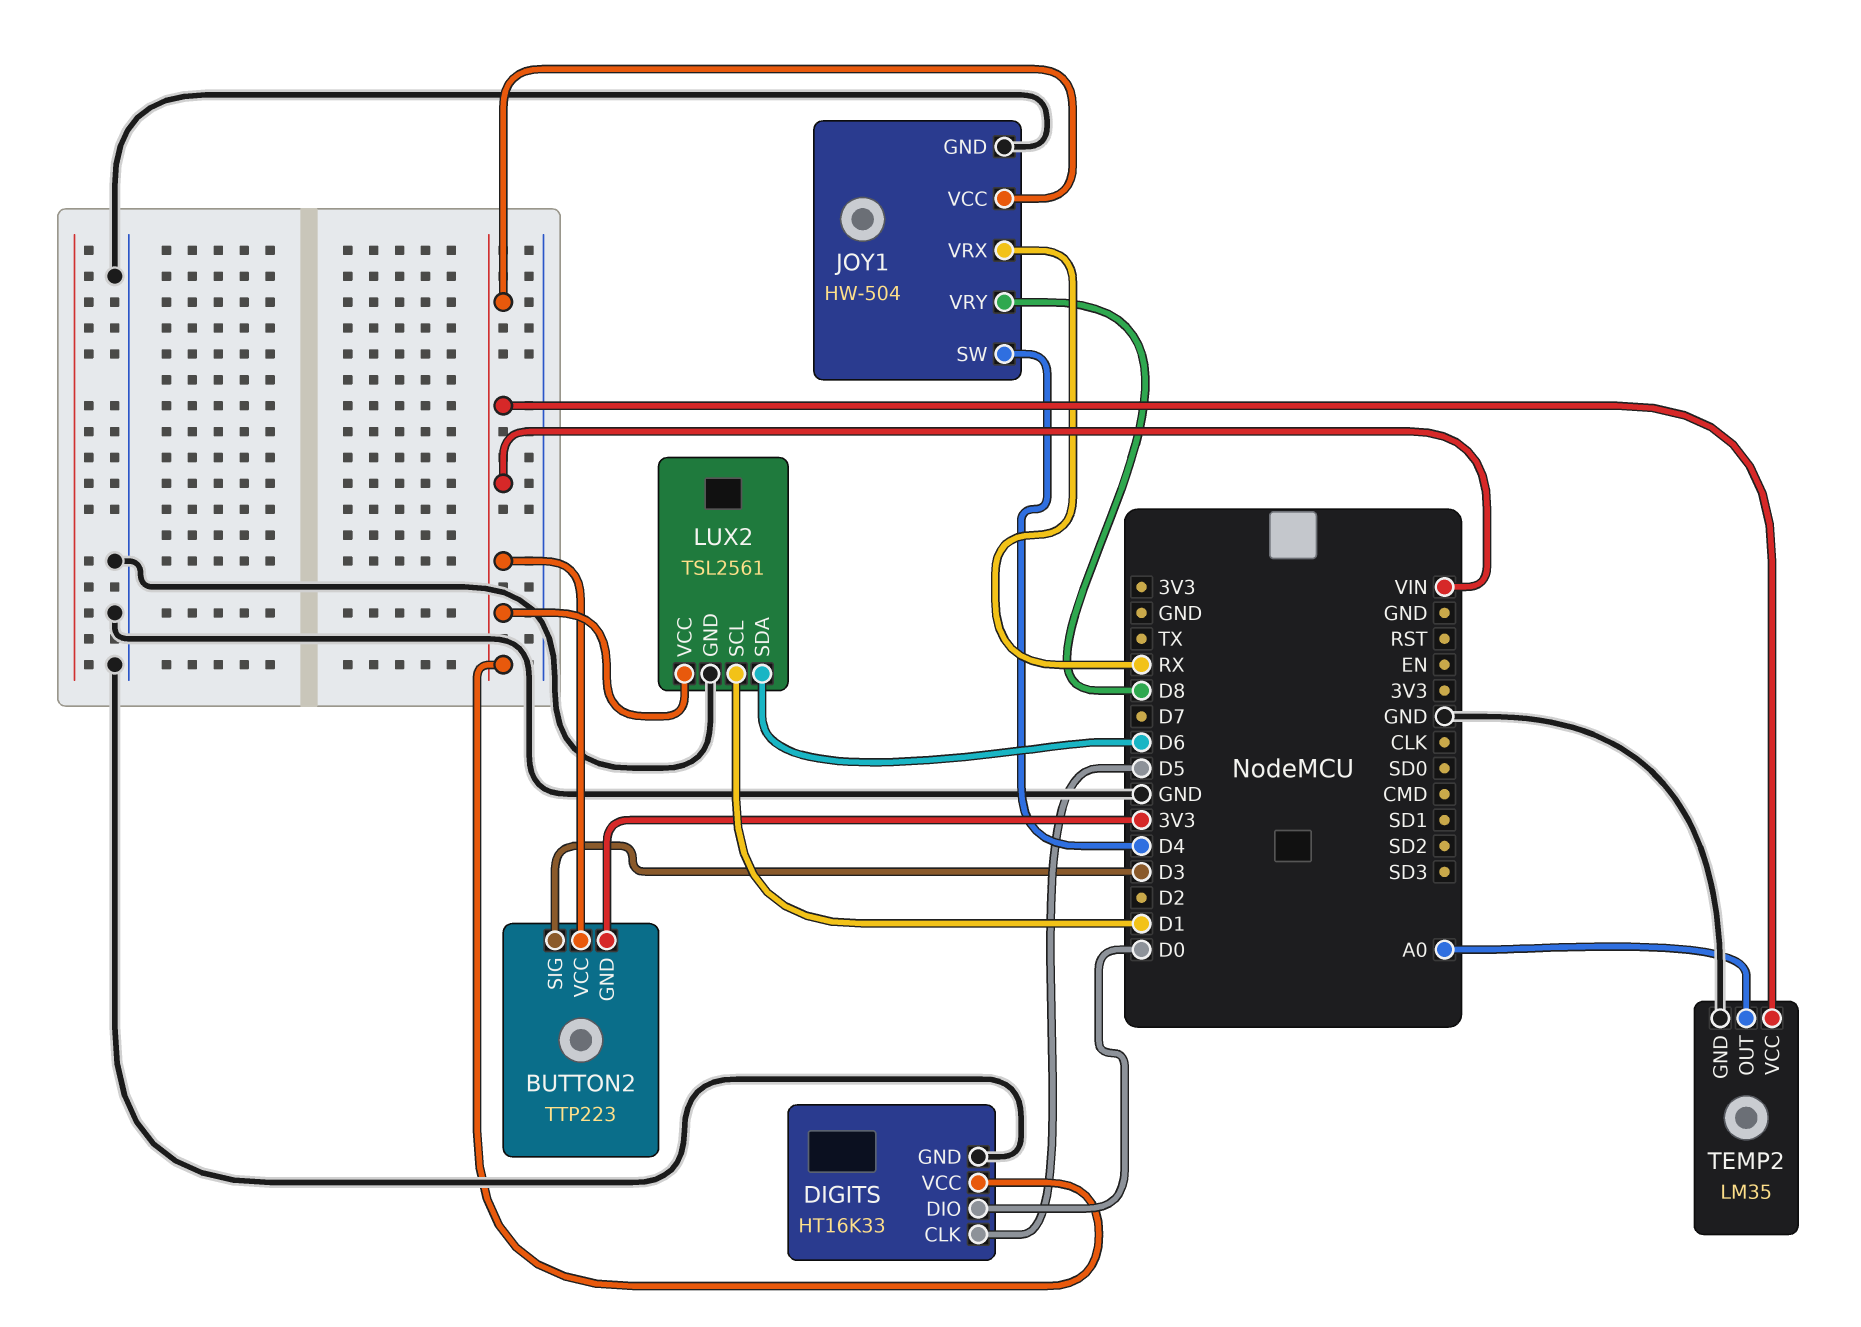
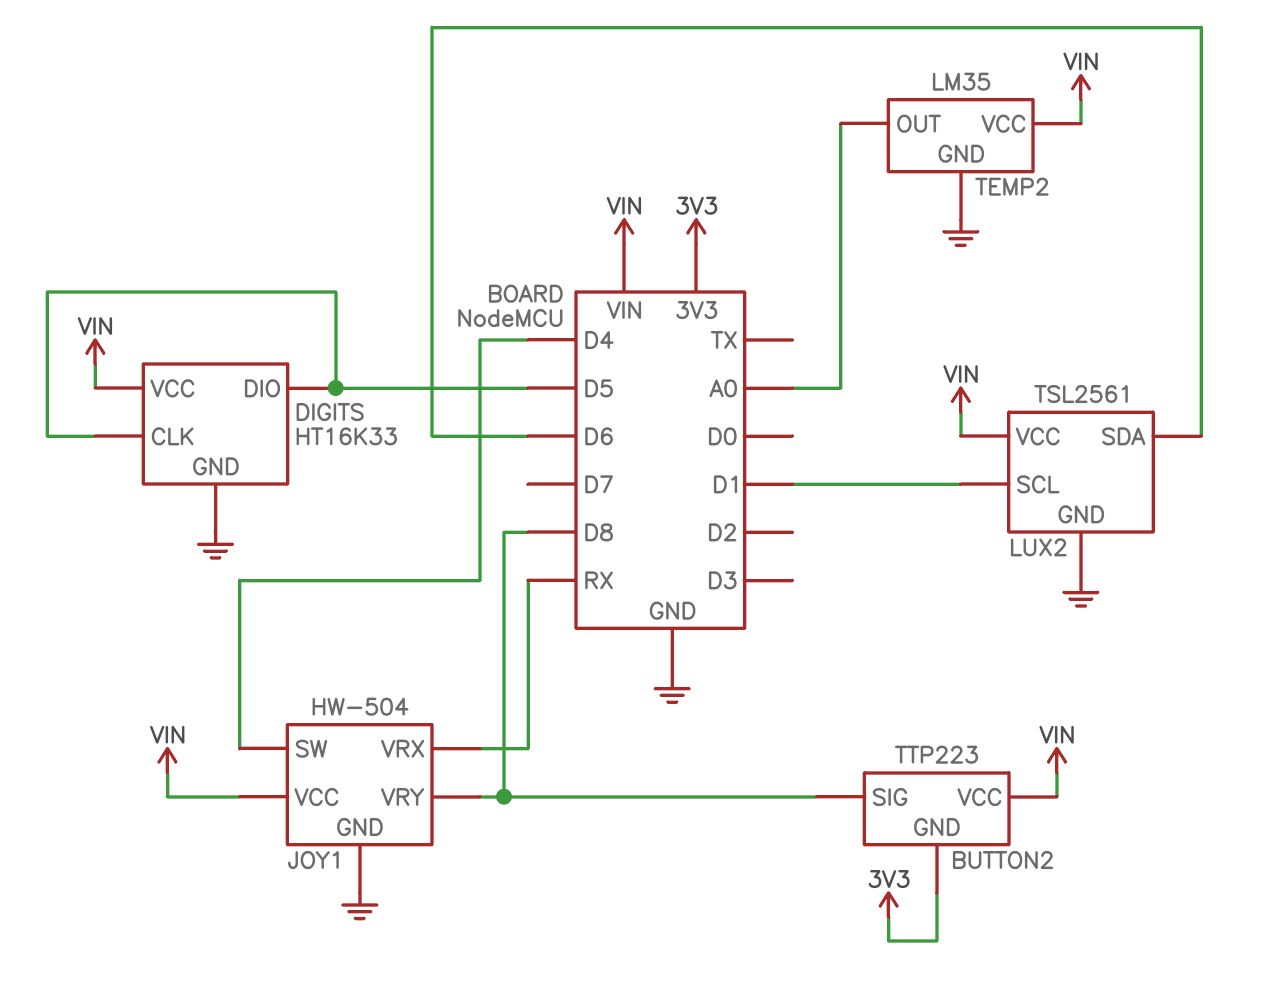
BUTTON2 pin SIG: D3 -> D8
DIGITS pin DIO: D0 -> D5

